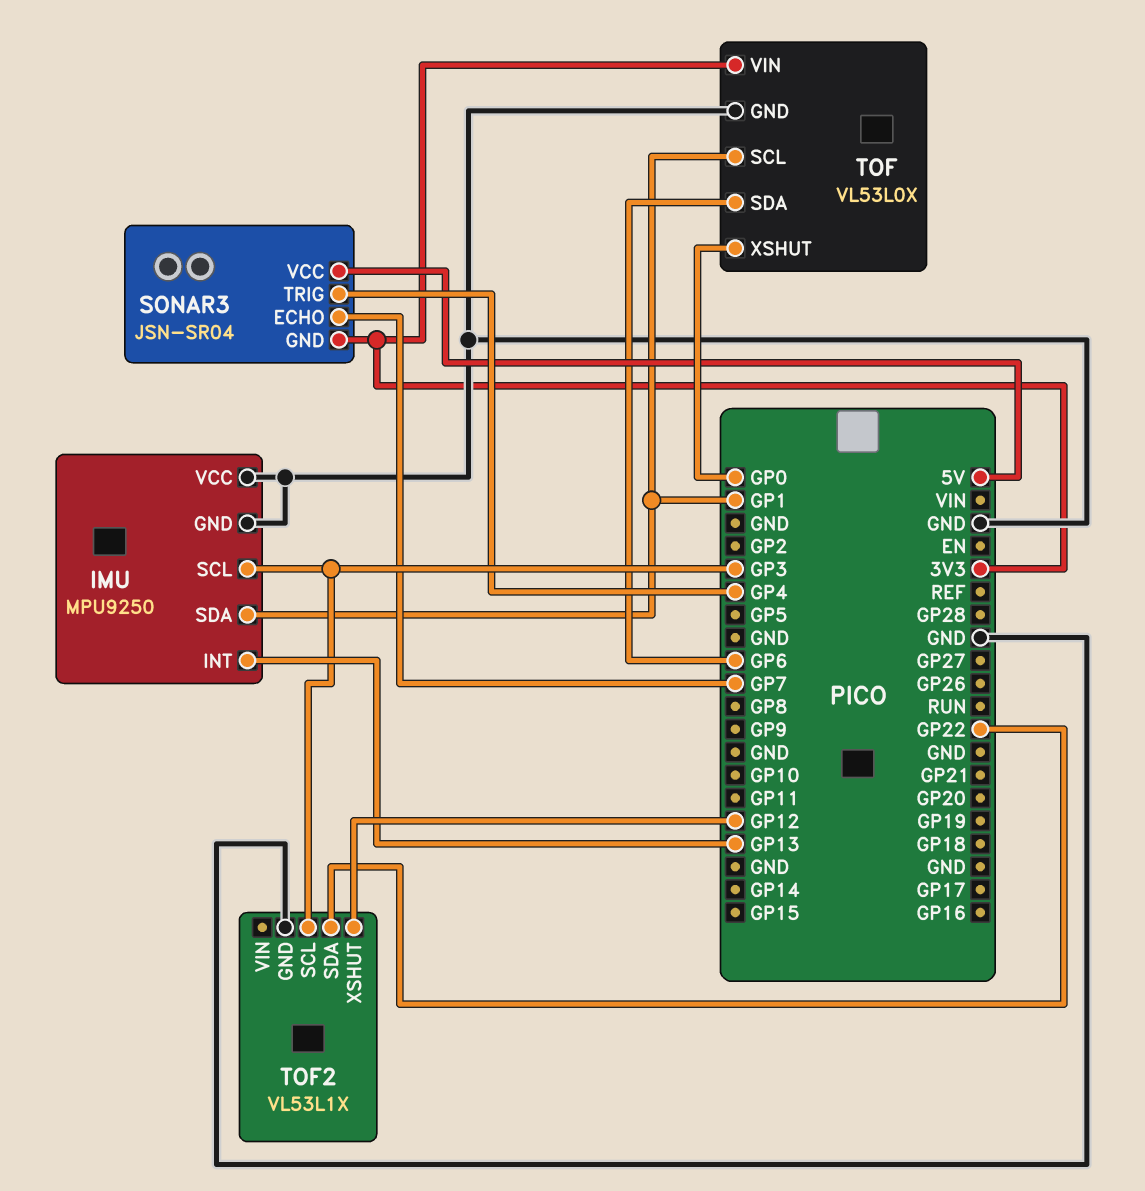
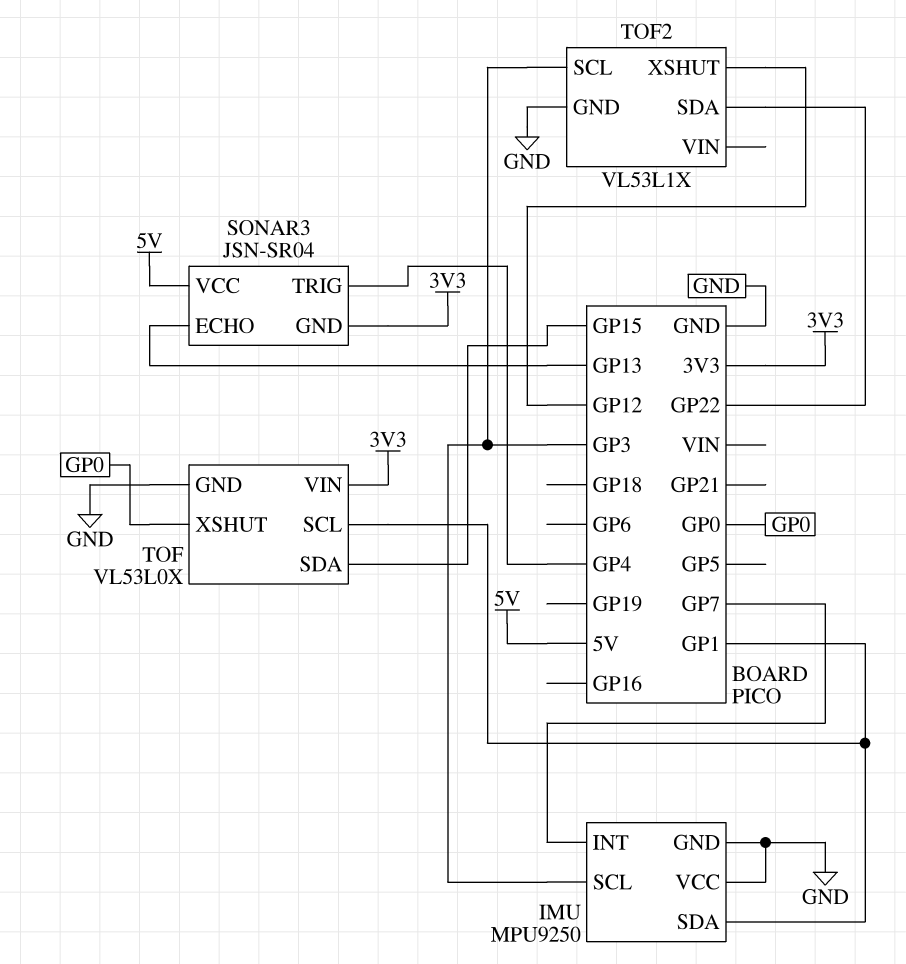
IMU pin INT: GP13 -> GP7
SONAR3 pin ECHO: GP7 -> GP13
TOF pin SDA: GP6 -> GP15

